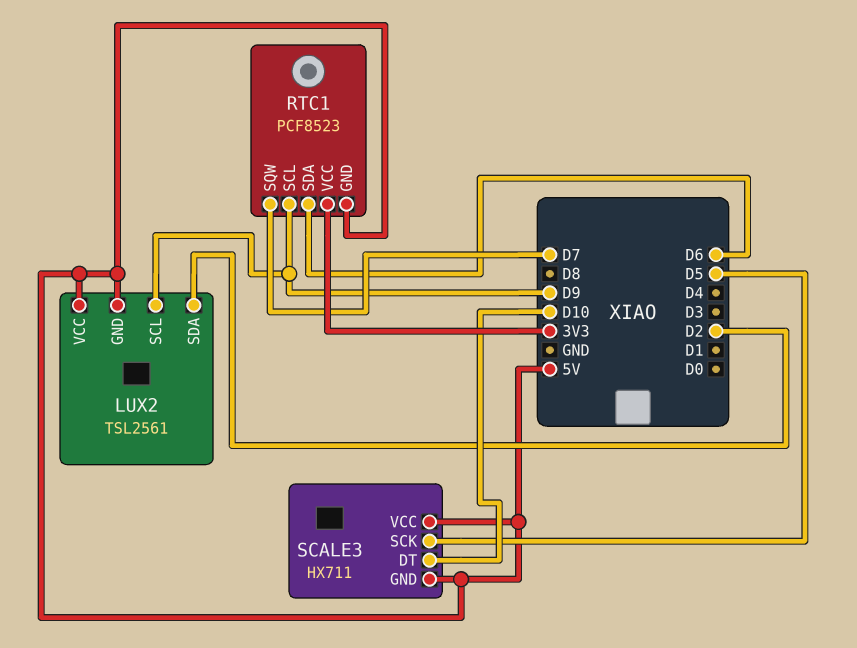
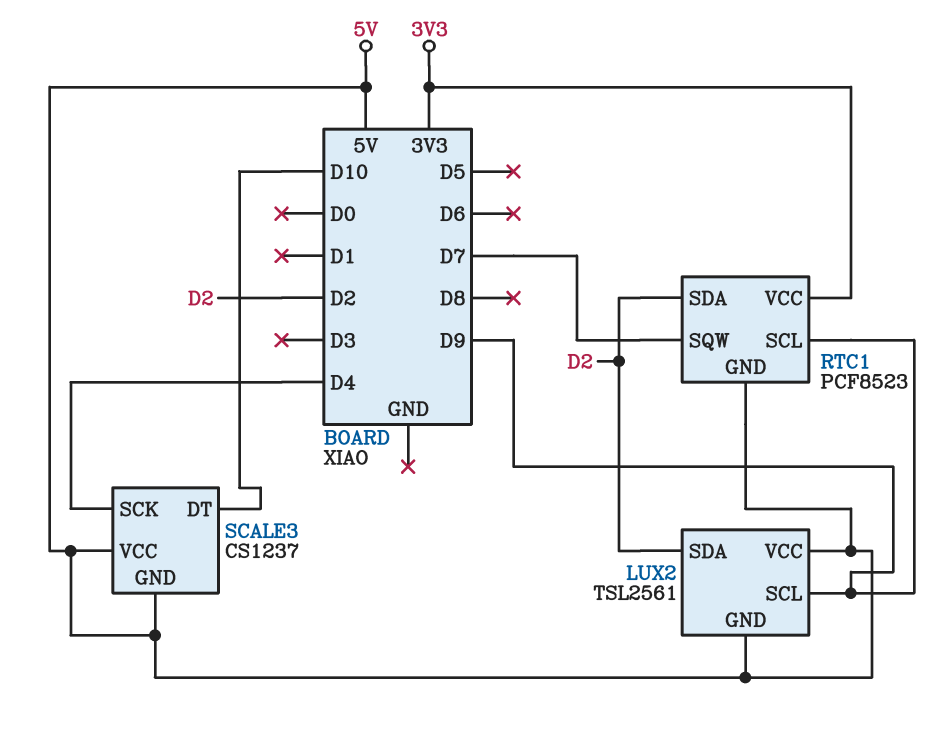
RTC1 pin SDA: D6 -> D2
SCALE3: HX711 -> CS1237
SCALE3 pin SCK: D5 -> D4

